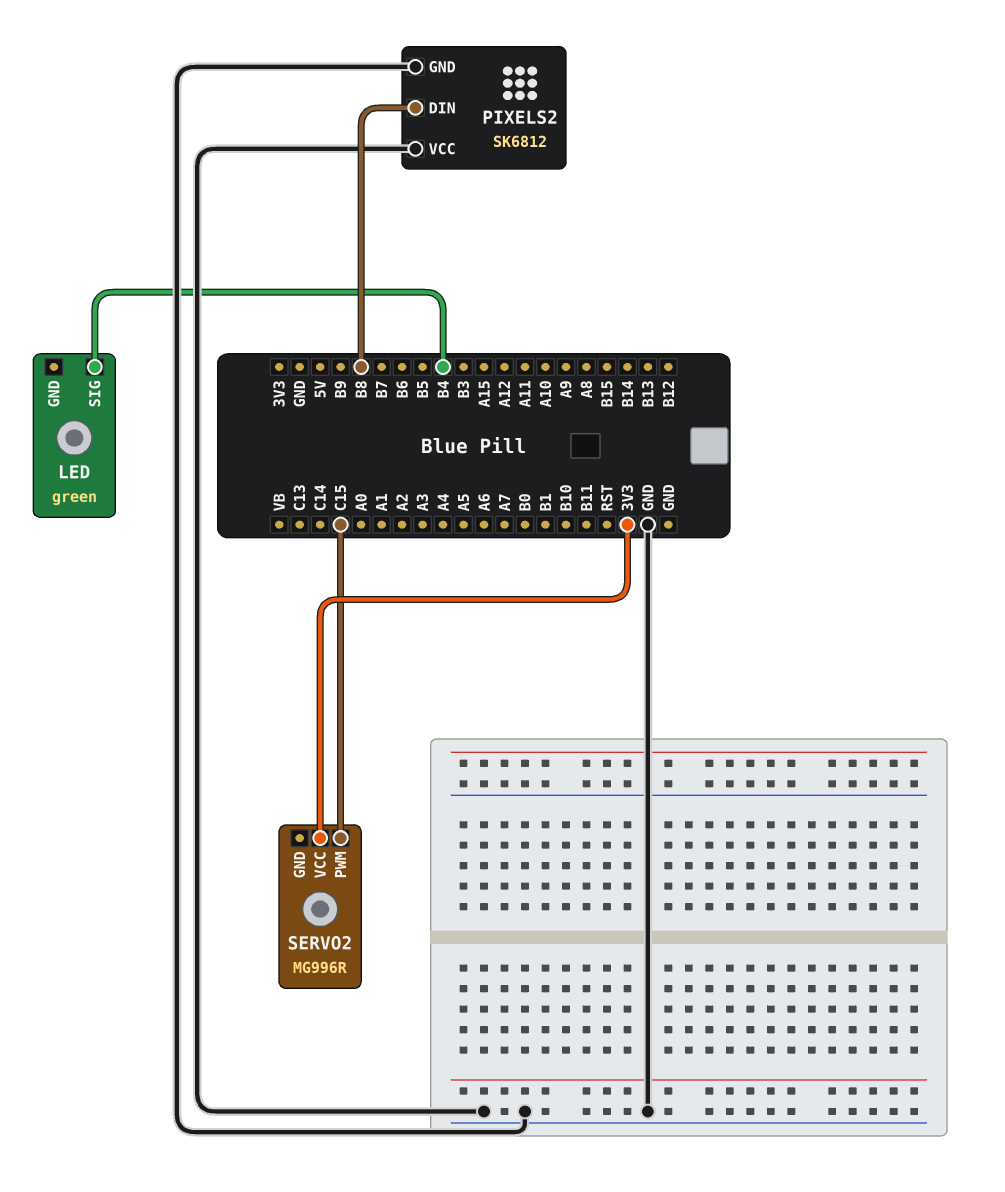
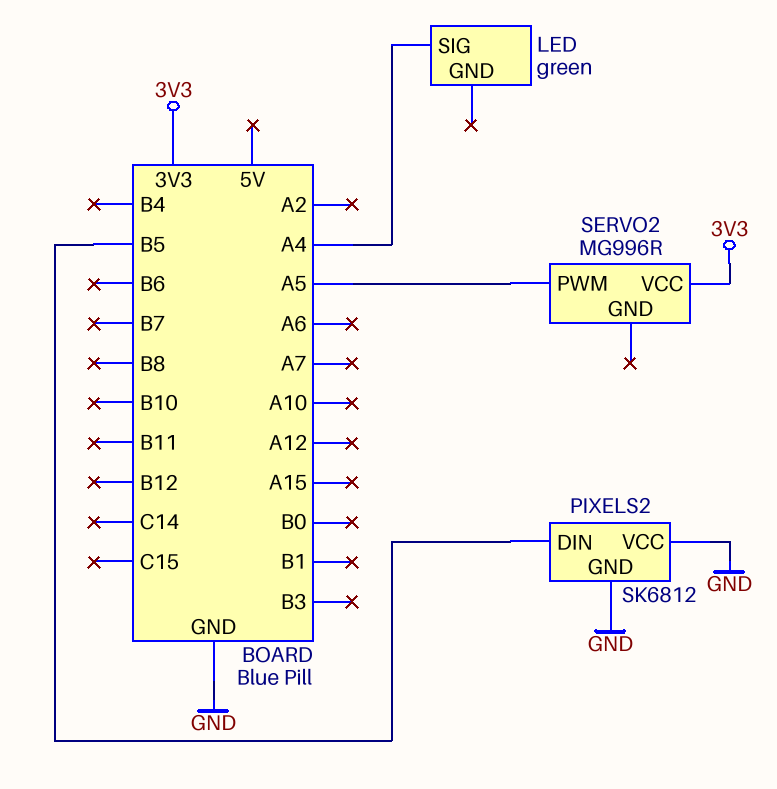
LED pin SIG: B4 -> A4
PIXELS2 pin DIN: B8 -> B5
SERVO2 pin PWM: C15 -> A5

